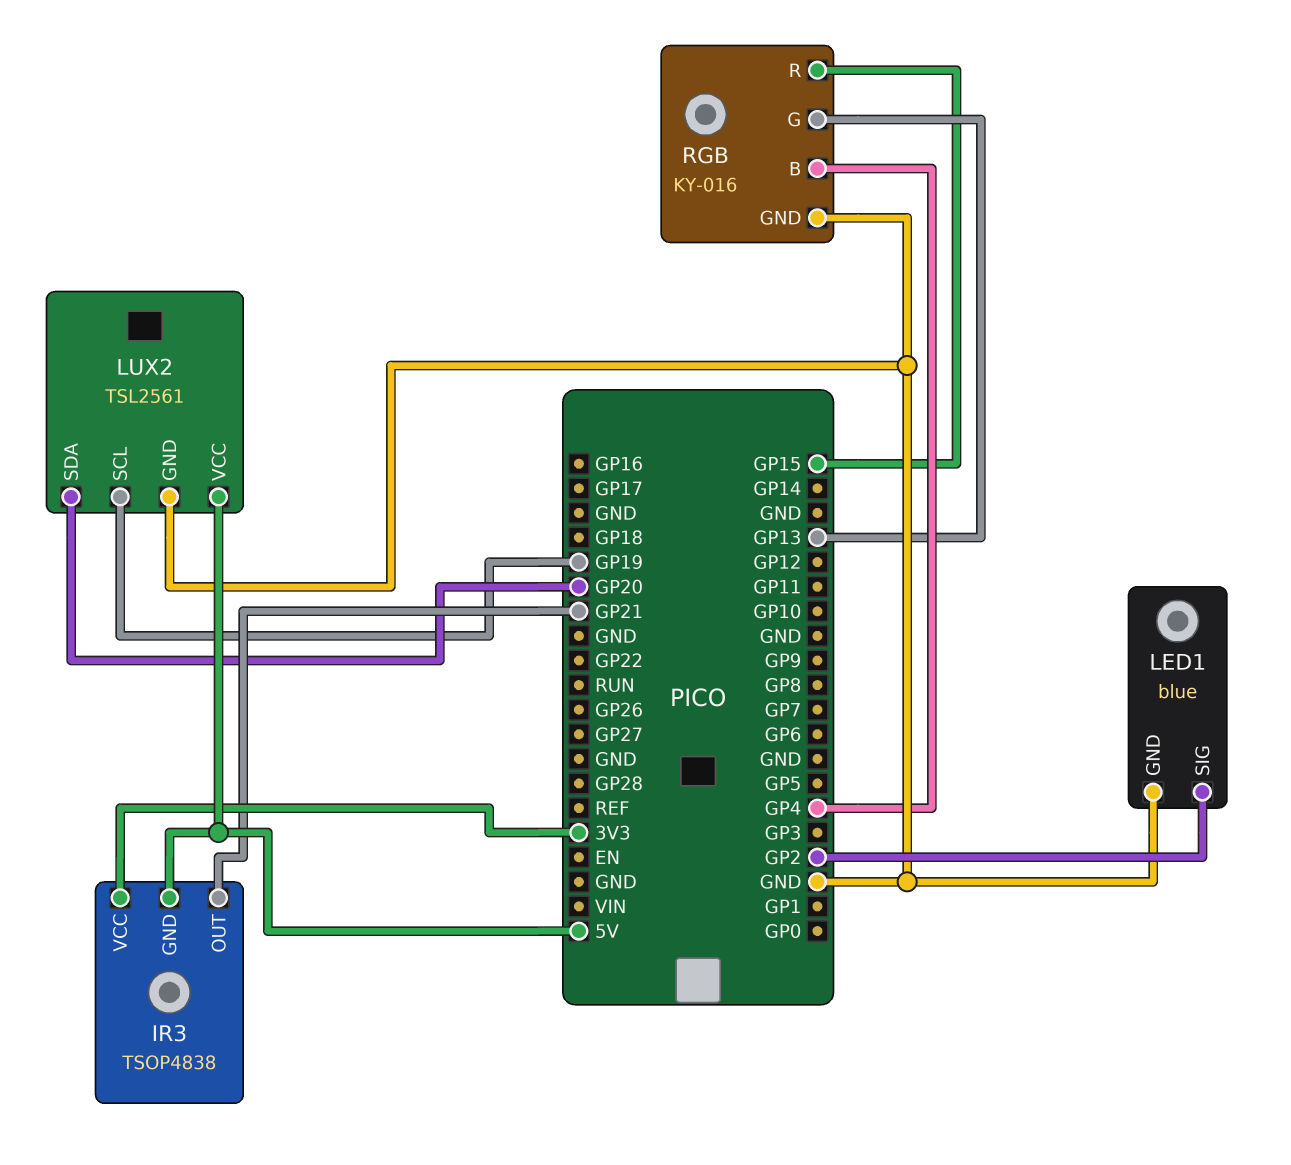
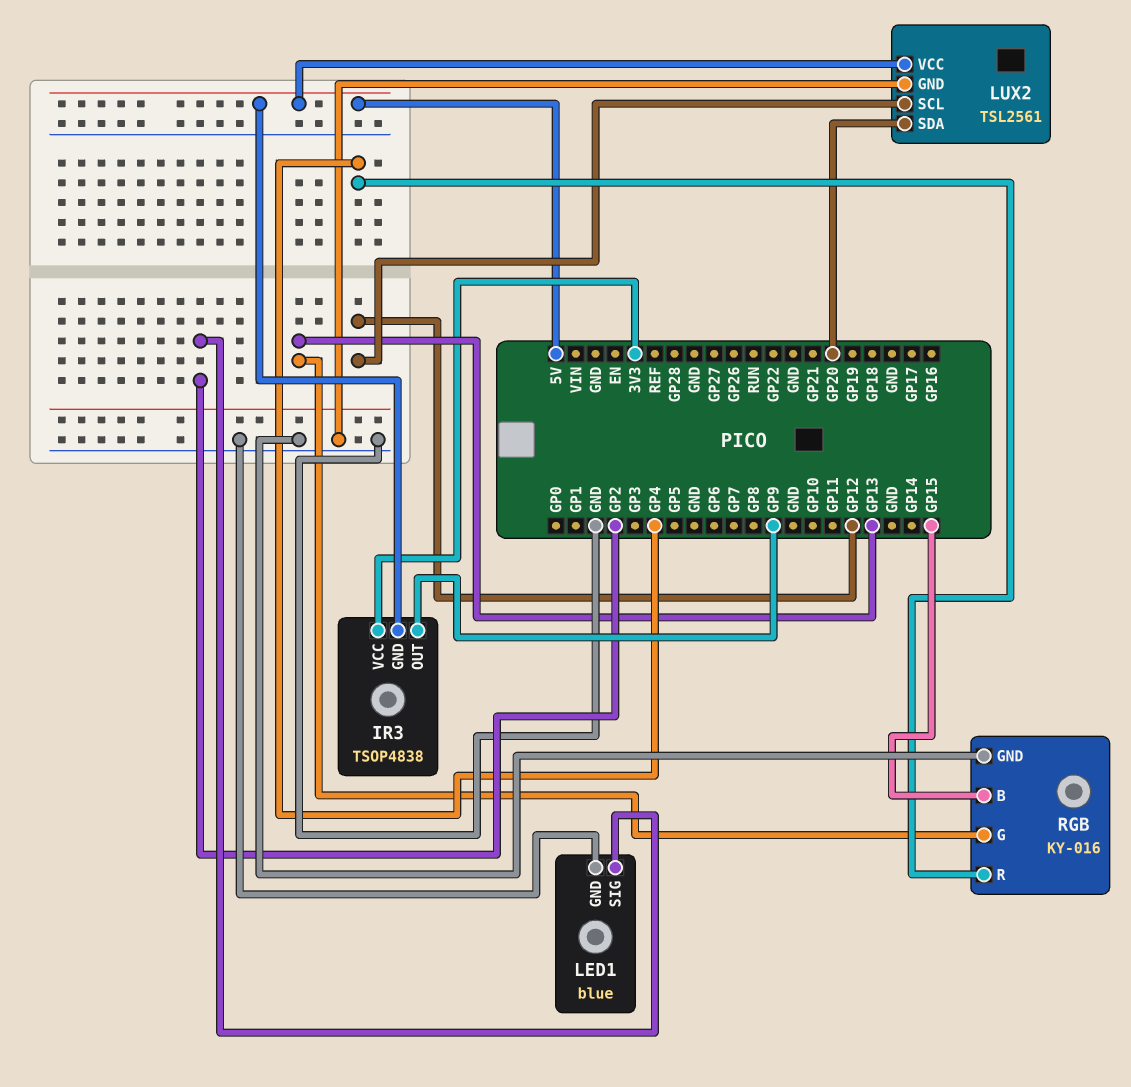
IR3 pin OUT: GP21 -> GP9
LUX2 pin SCL: GP19 -> GP12
RGB pin B: GP4 -> GP15
RGB pin R: GP15 -> GP4

